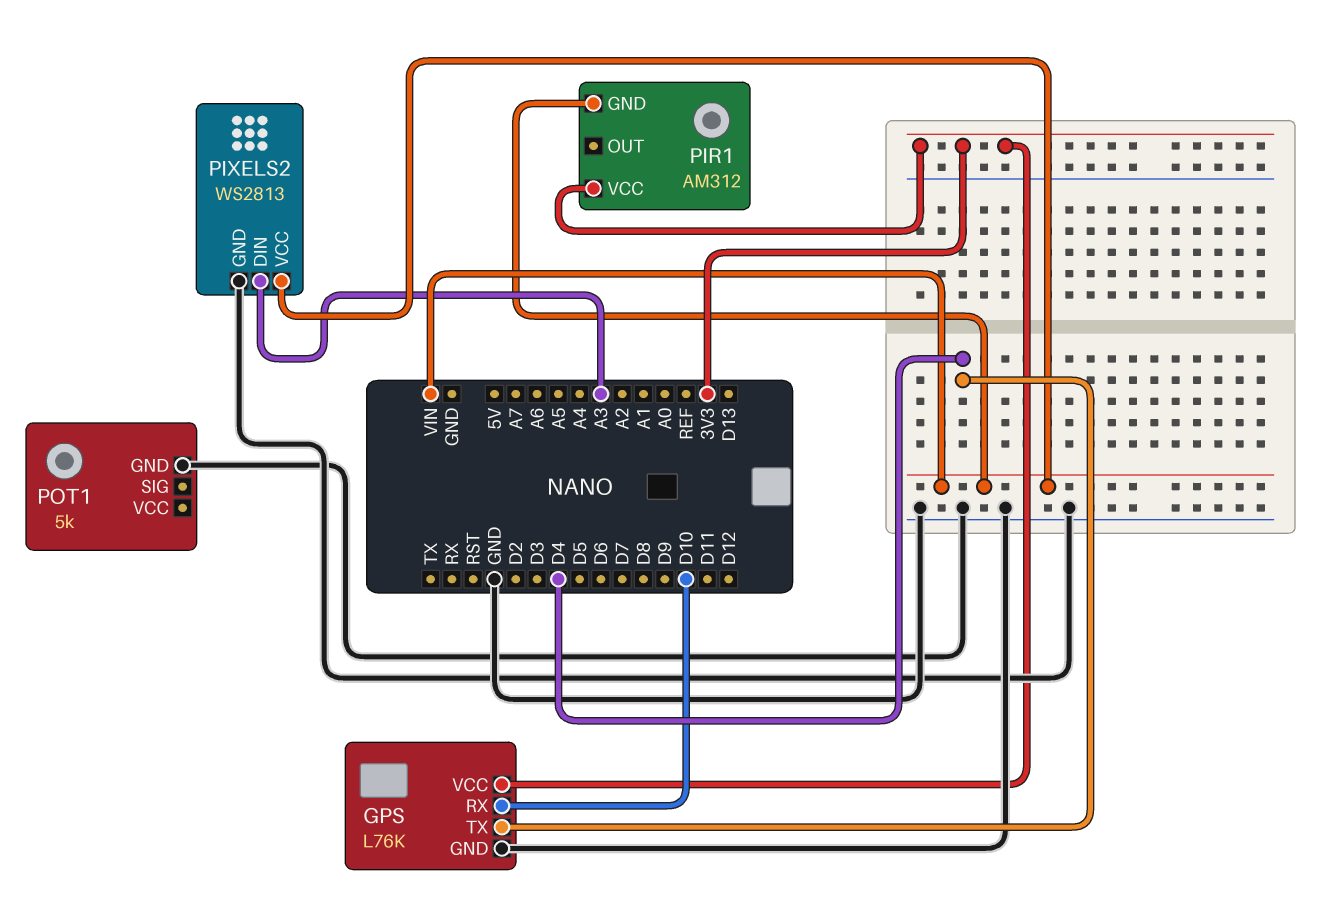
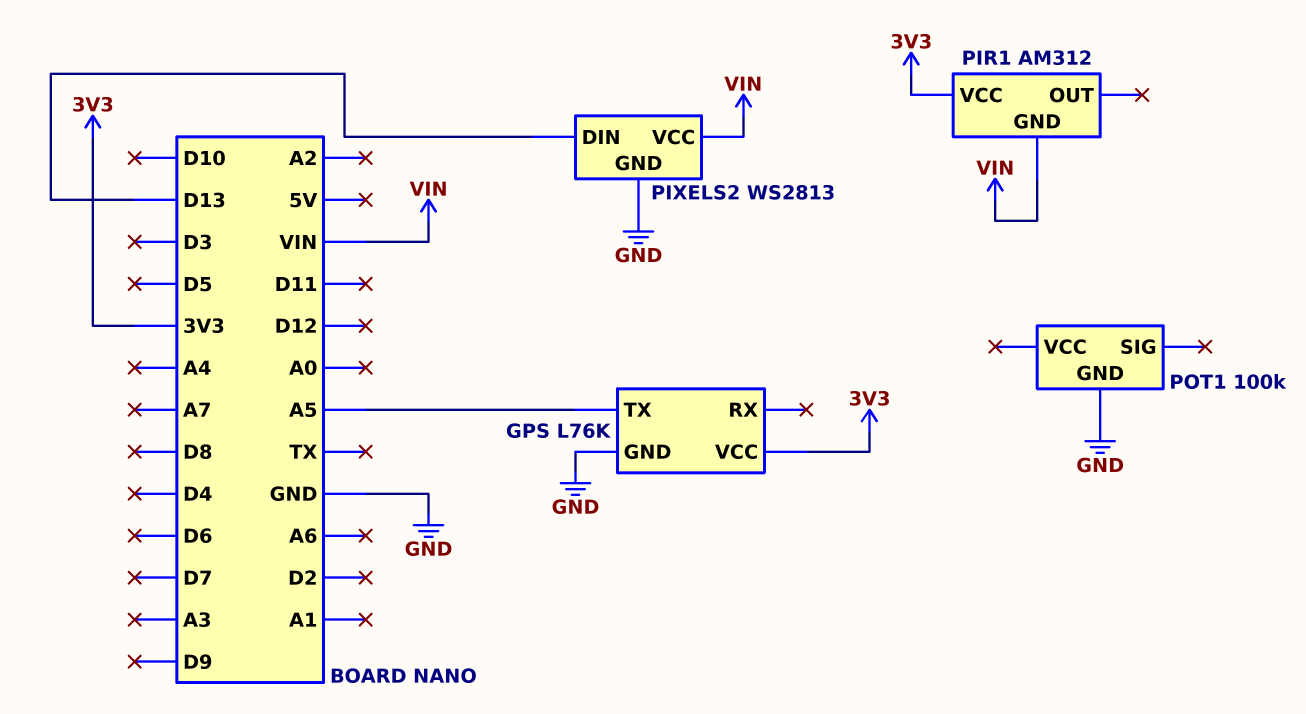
GPS pin RX: D10 -> none
GPS pin TX: D4 -> A5
PIXELS2 pin DIN: A3 -> D13
POT1: 5k -> 100k

